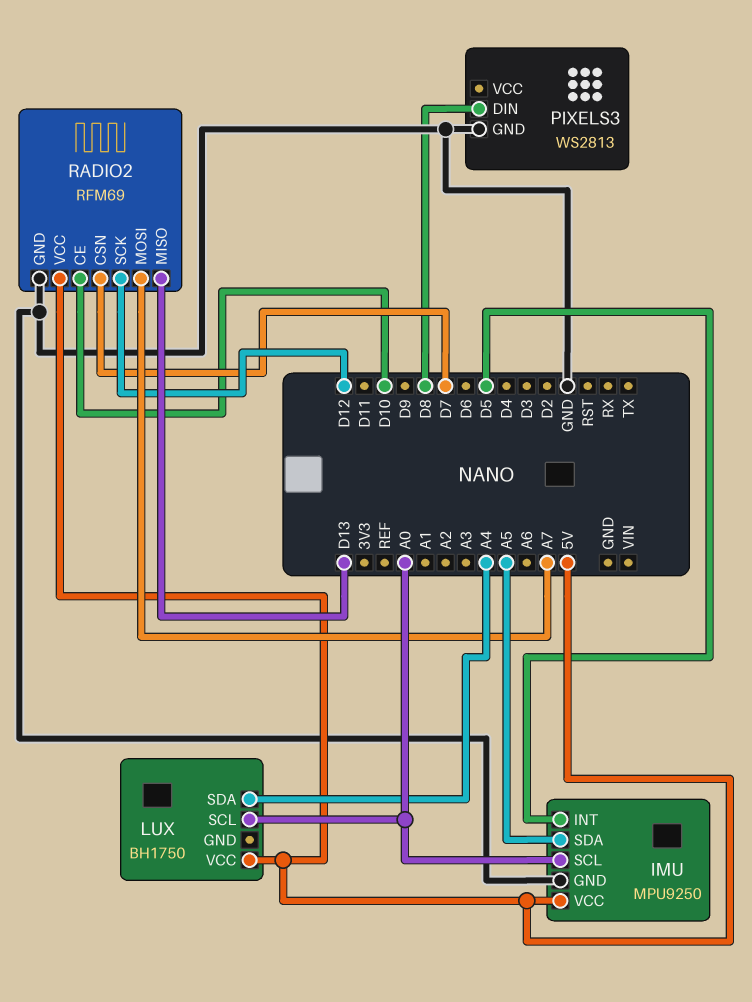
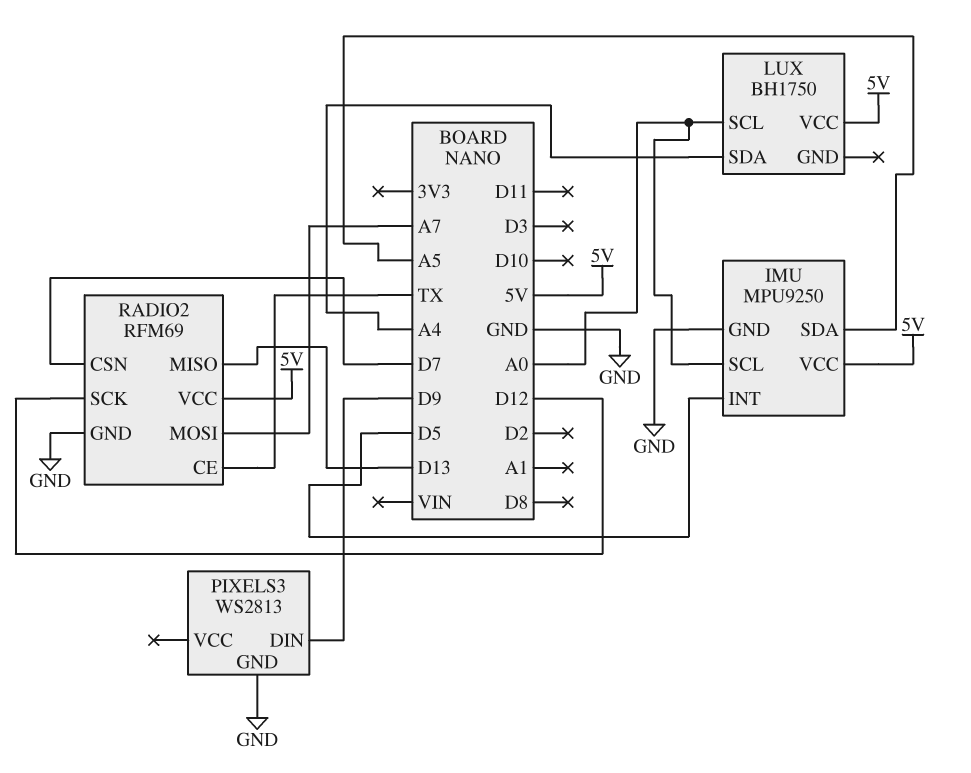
PIXELS3 pin DIN: D8 -> D9
RADIO2 pin CE: D10 -> TX

